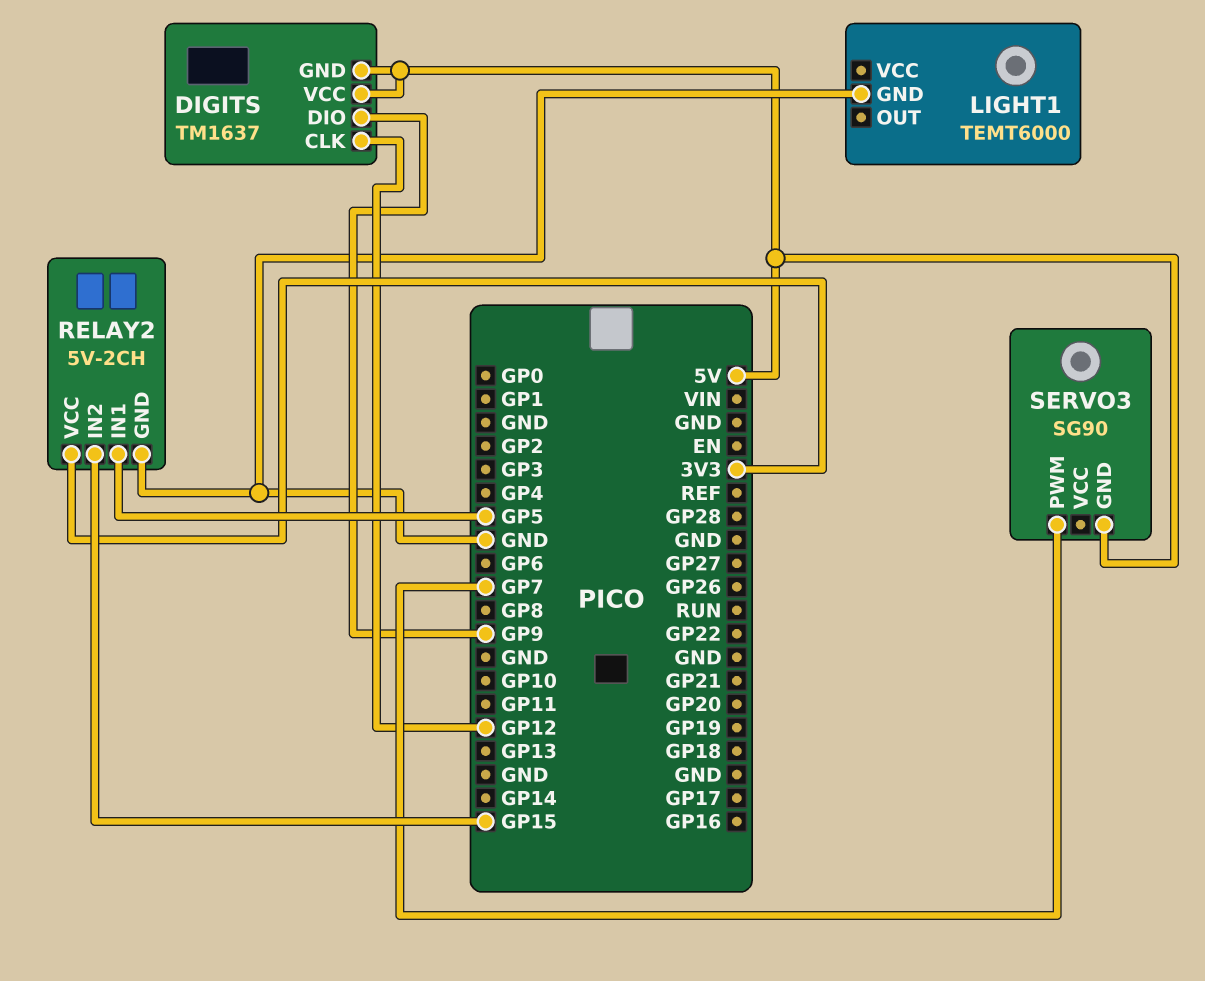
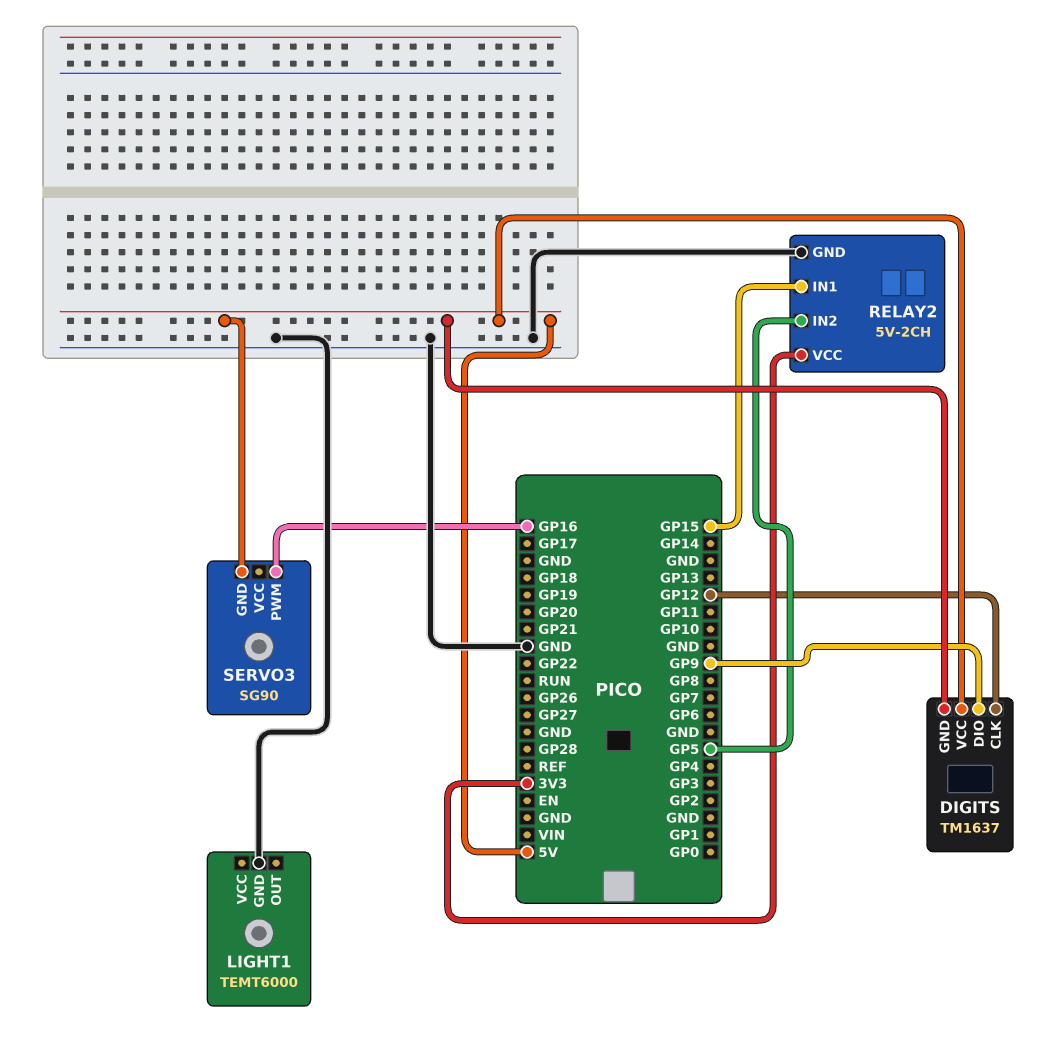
RELAY2 pin IN1: GP5 -> GP15
RELAY2 pin IN2: GP15 -> GP5
SERVO3 pin PWM: GP7 -> GP16

